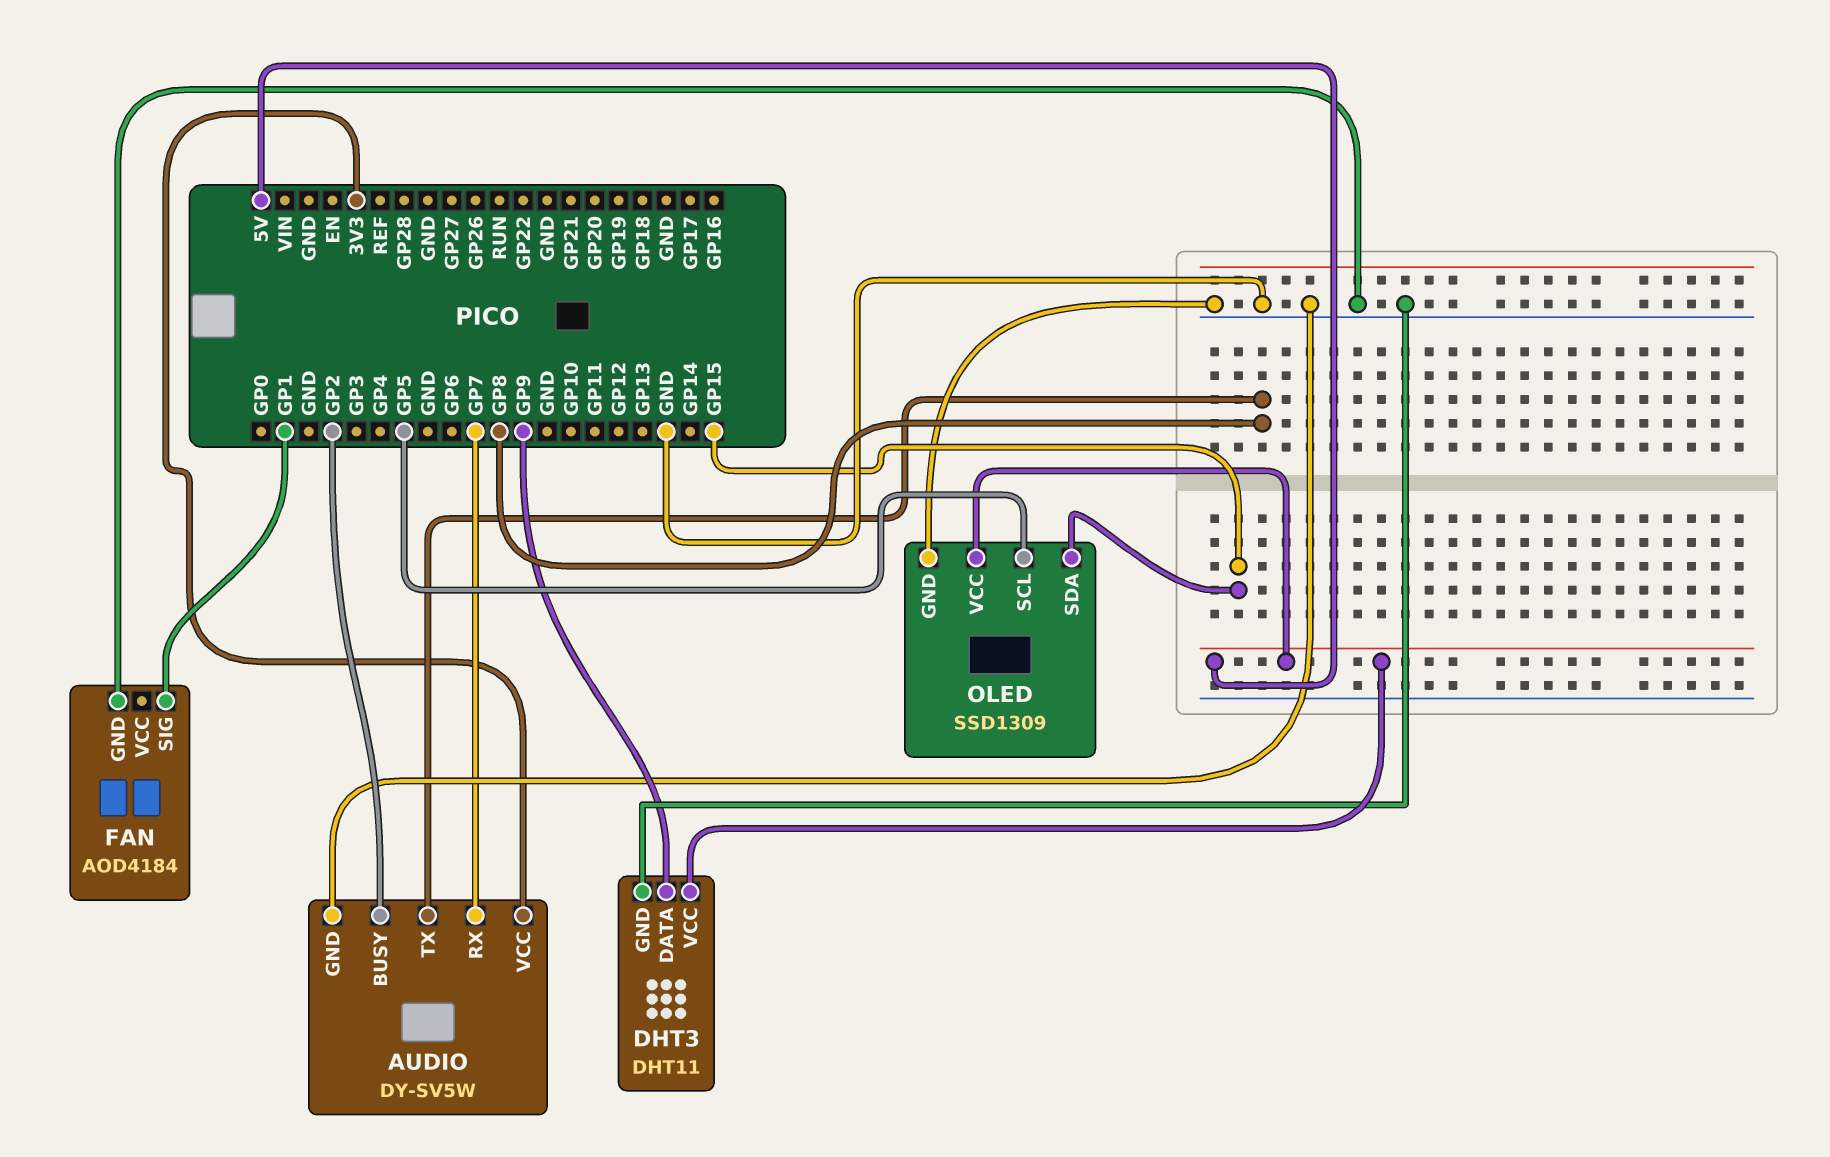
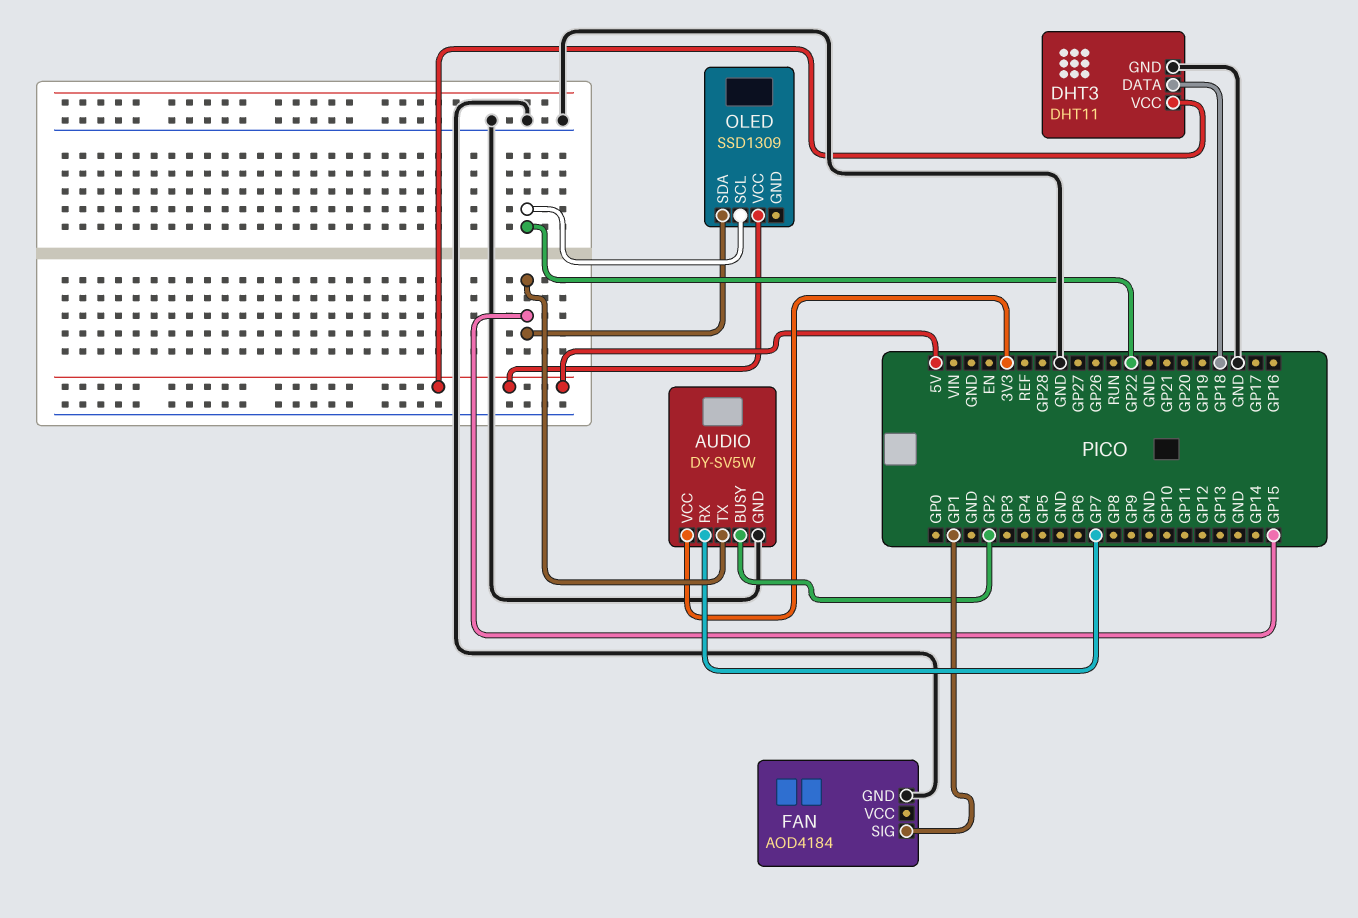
AUDIO pin TX: GP8 -> GP15
DHT3 pin DATA: GP9 -> GP18
OLED pin GND: GND -> none
OLED pin SCL: GP5 -> GP22

